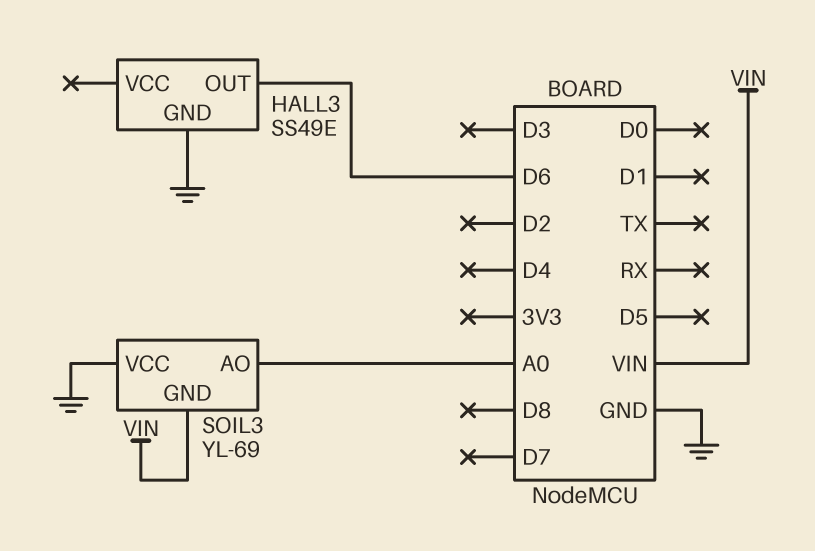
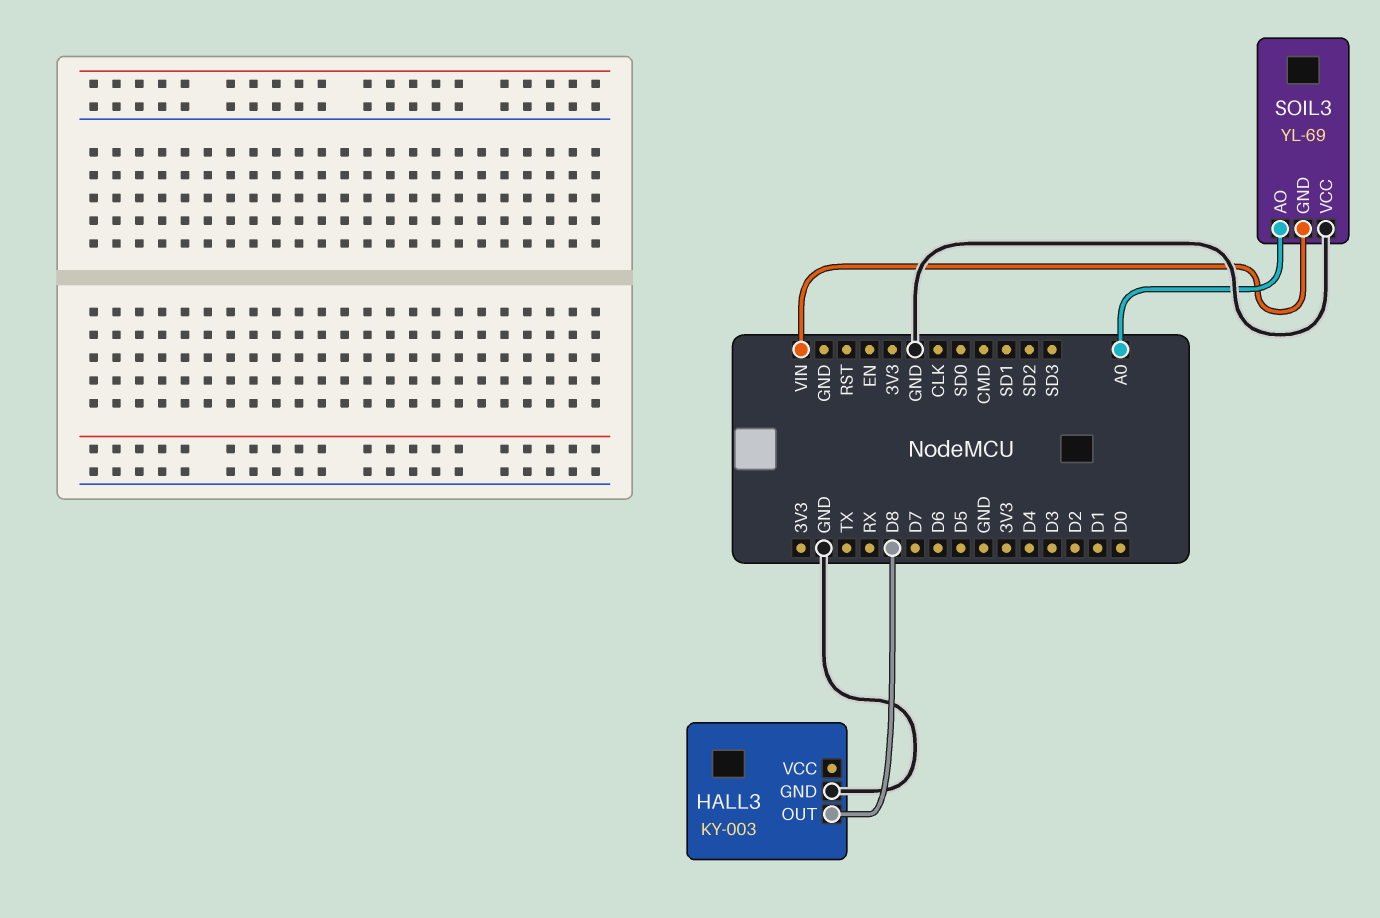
HALL3: SS49E -> KY-003
HALL3 pin OUT: D6 -> D8

